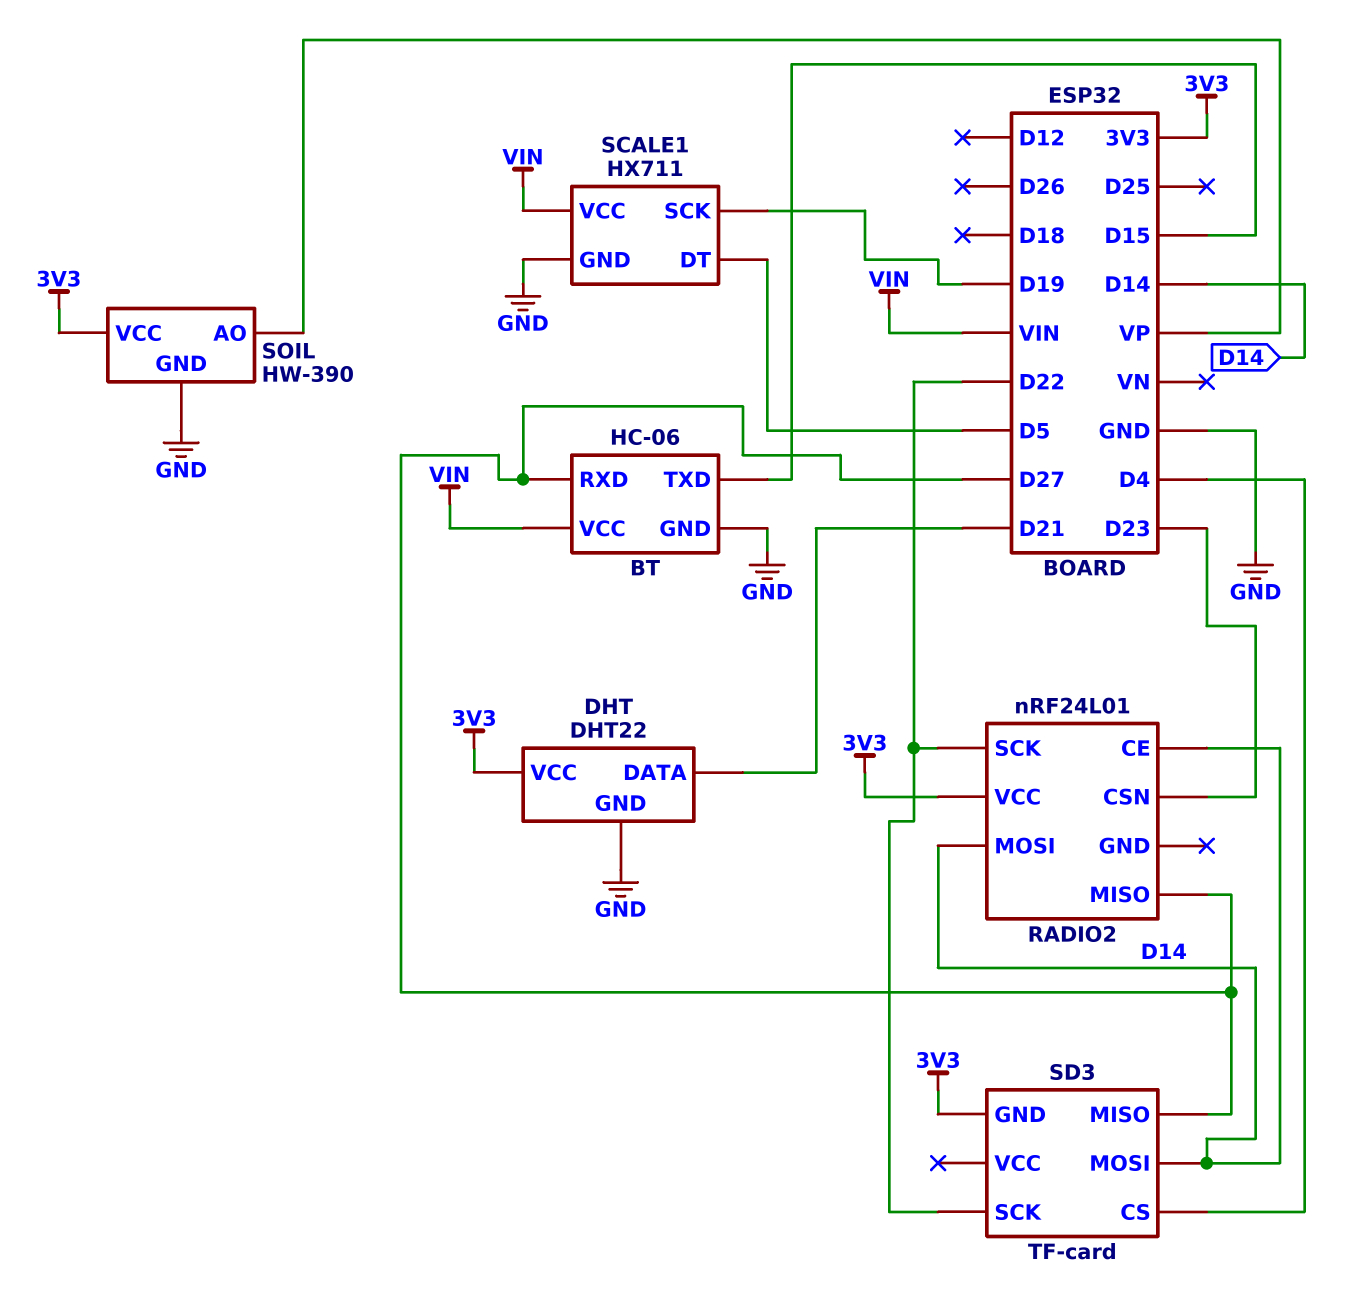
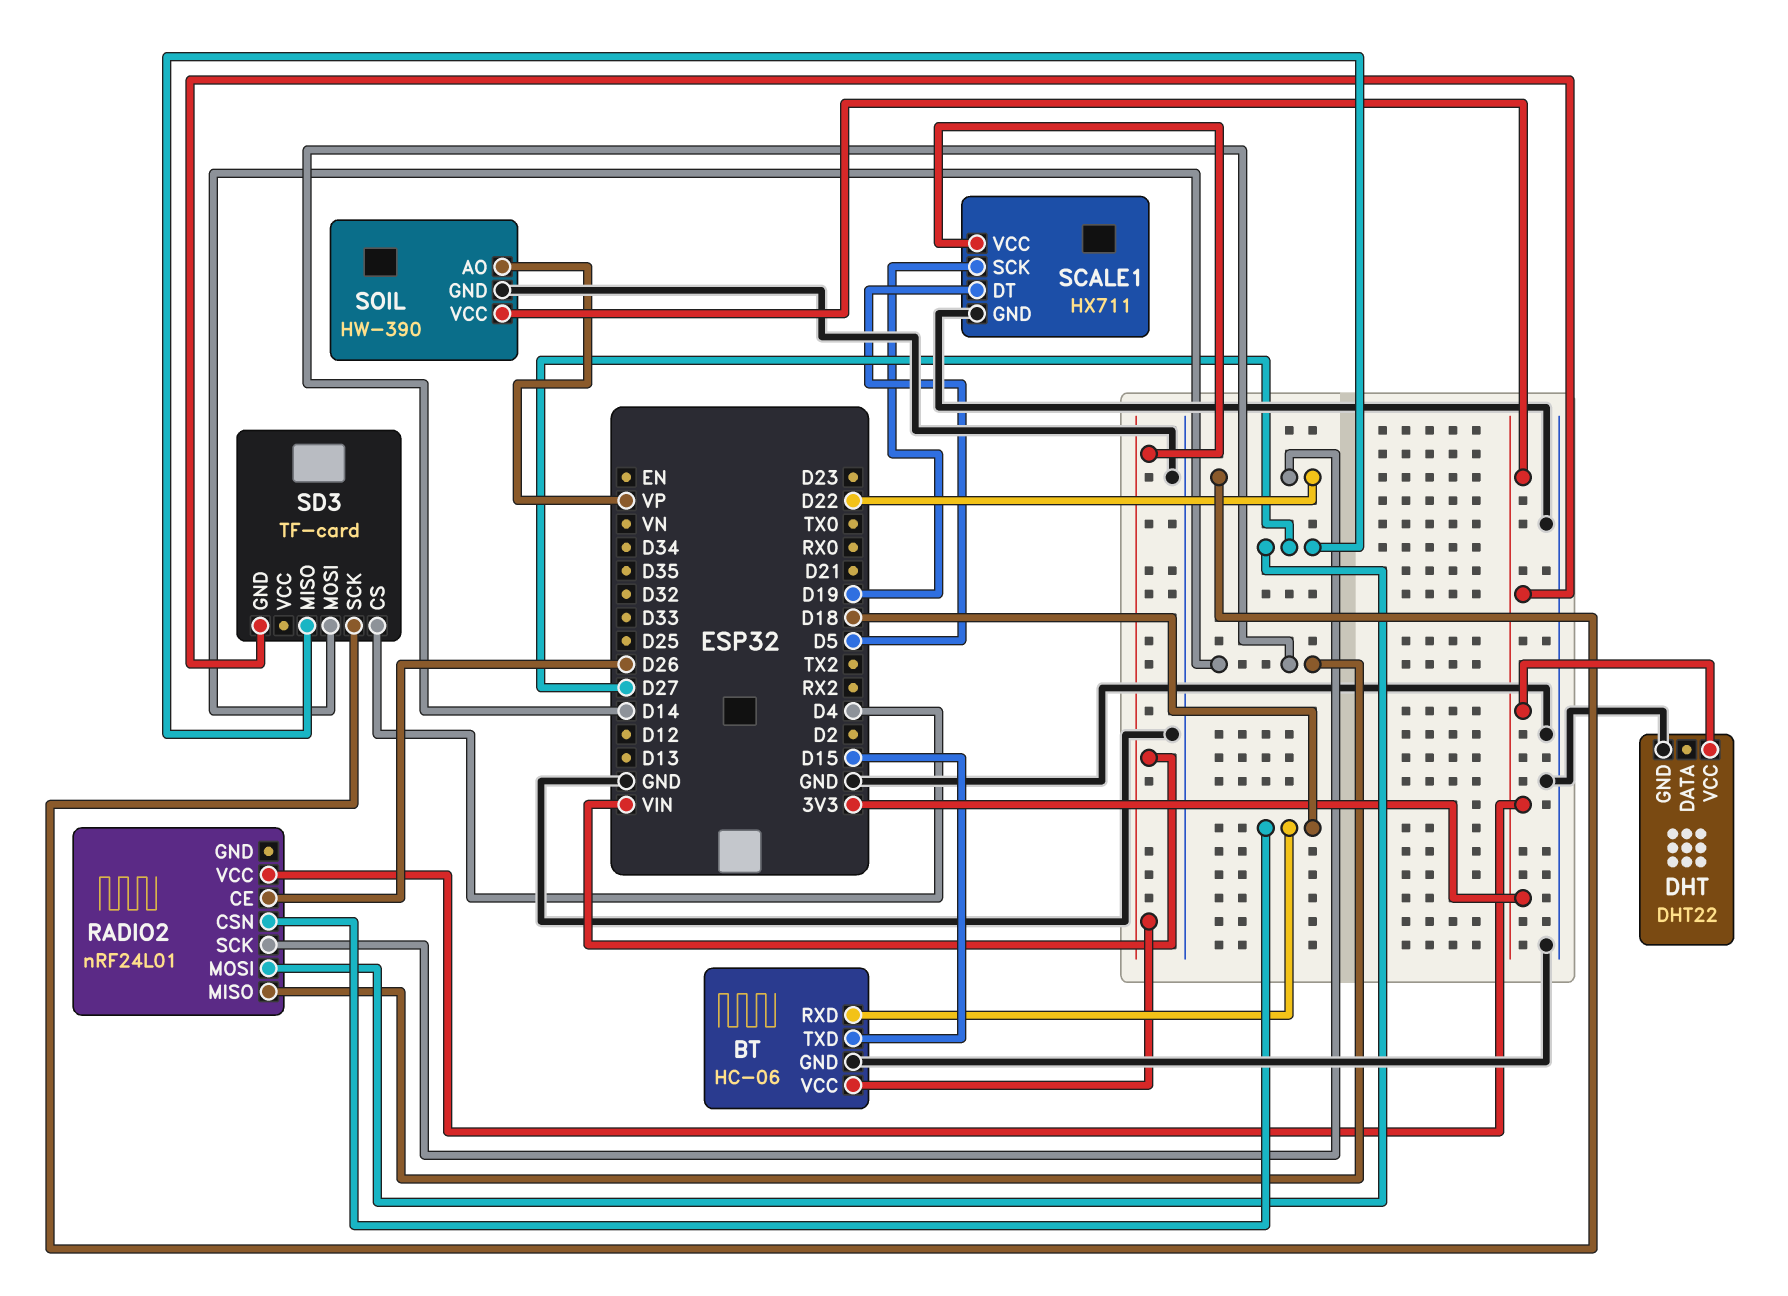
BT pin RXD: D27 -> D18
DHT pin DATA: D21 -> none
RADIO2 pin CE: D14 -> D26
RADIO2 pin CSN: D23 -> D18
RADIO2 pin MISO: D27 -> D14
RADIO2 pin MOSI: D14 -> D27

